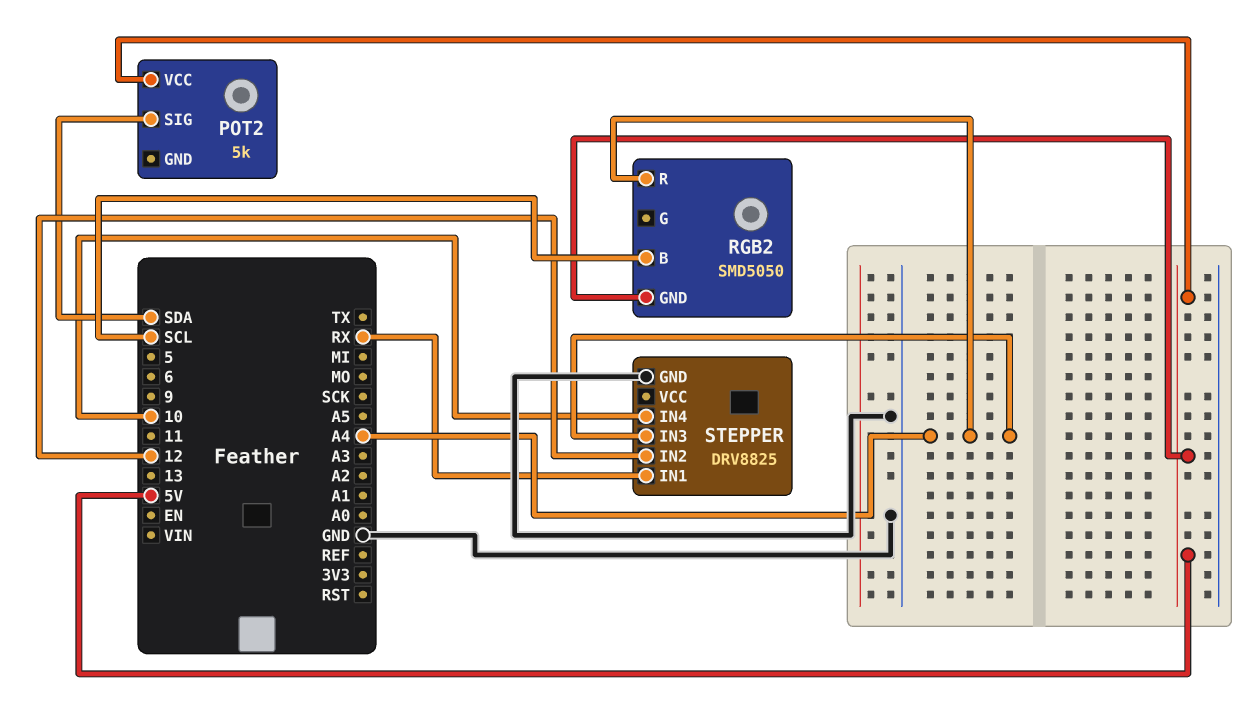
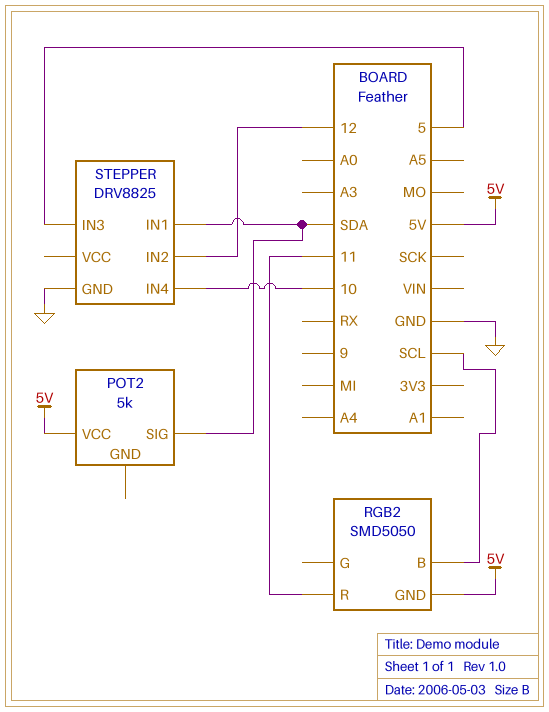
RGB2 pin R: A4 -> 11
STEPPER pin IN1: RX -> SDA
STEPPER pin IN3: A4 -> 5

